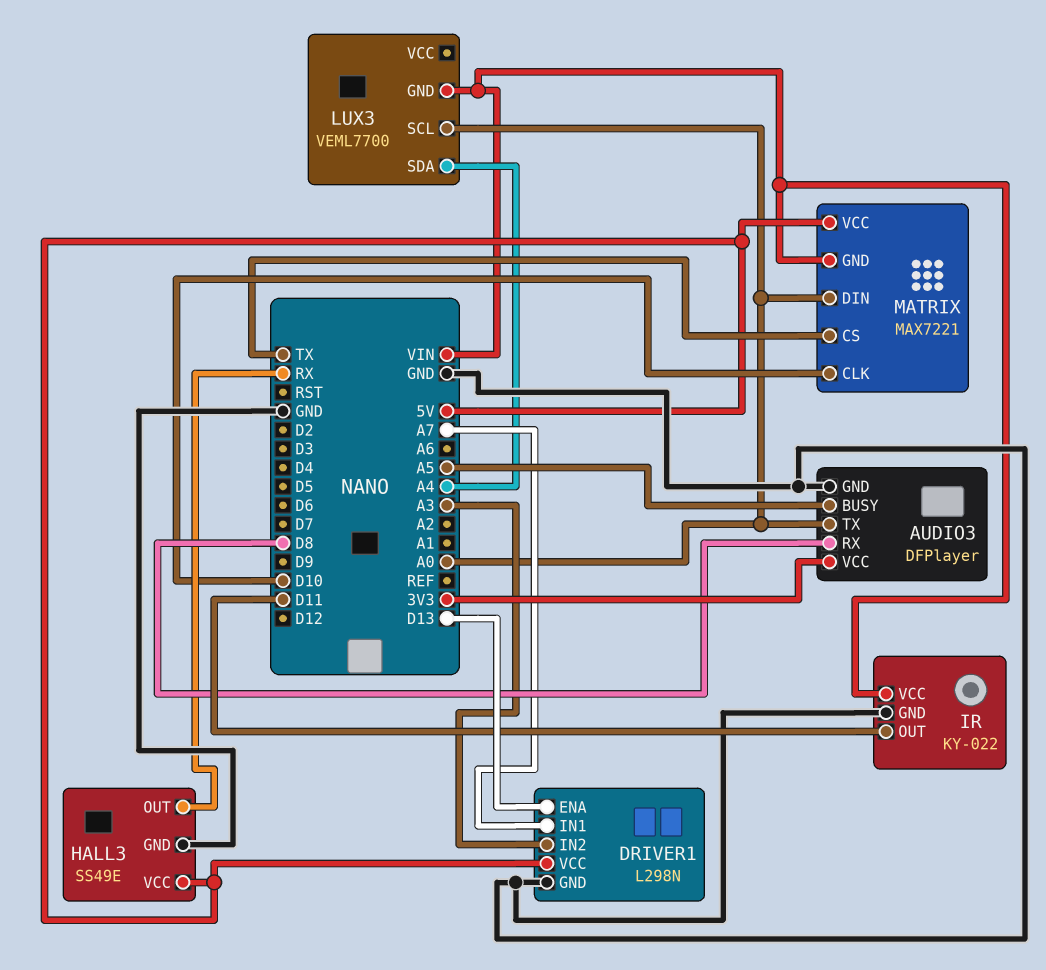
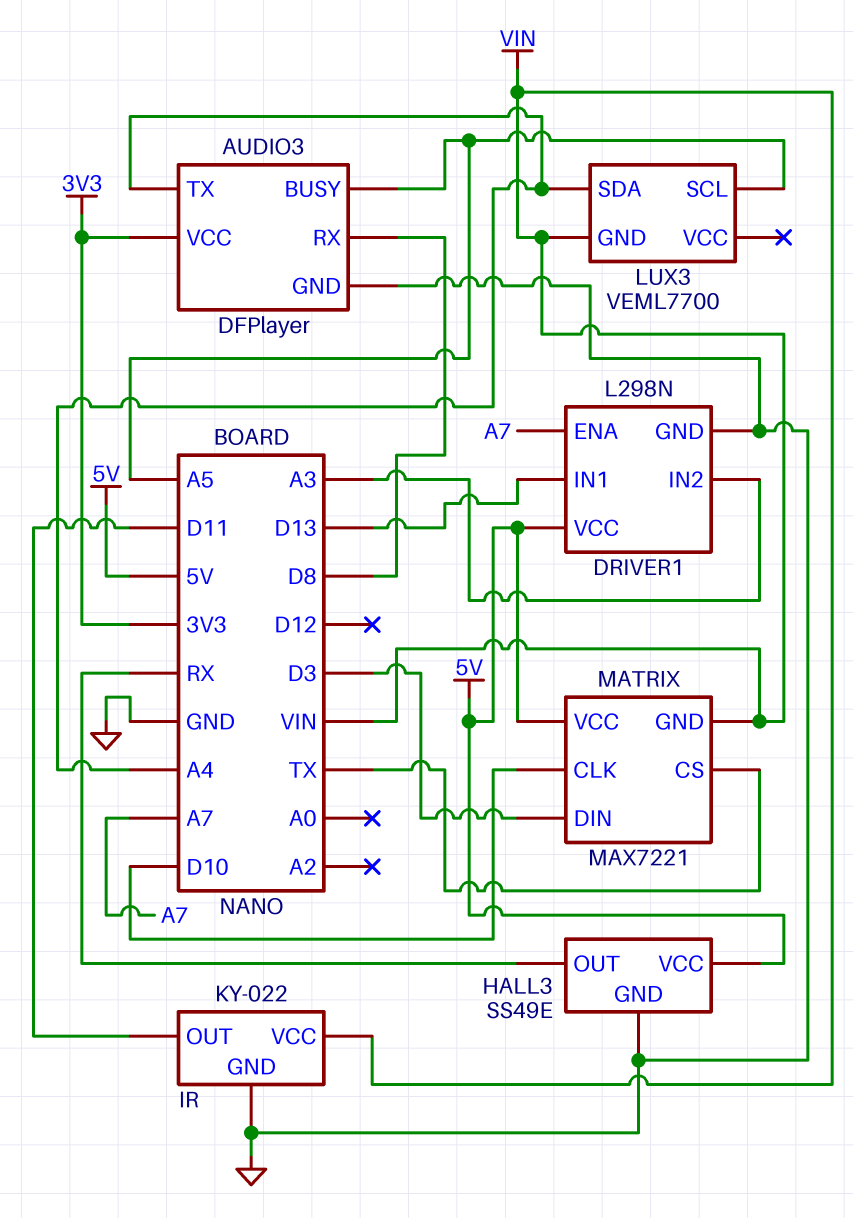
AUDIO3 pin TX: A0 -> A4
DRIVER1 pin ENA: D13 -> A7
DRIVER1 pin IN1: A7 -> D13
LUX3 pin SCL: A0 -> A5
MATRIX pin DIN: A0 -> D3

